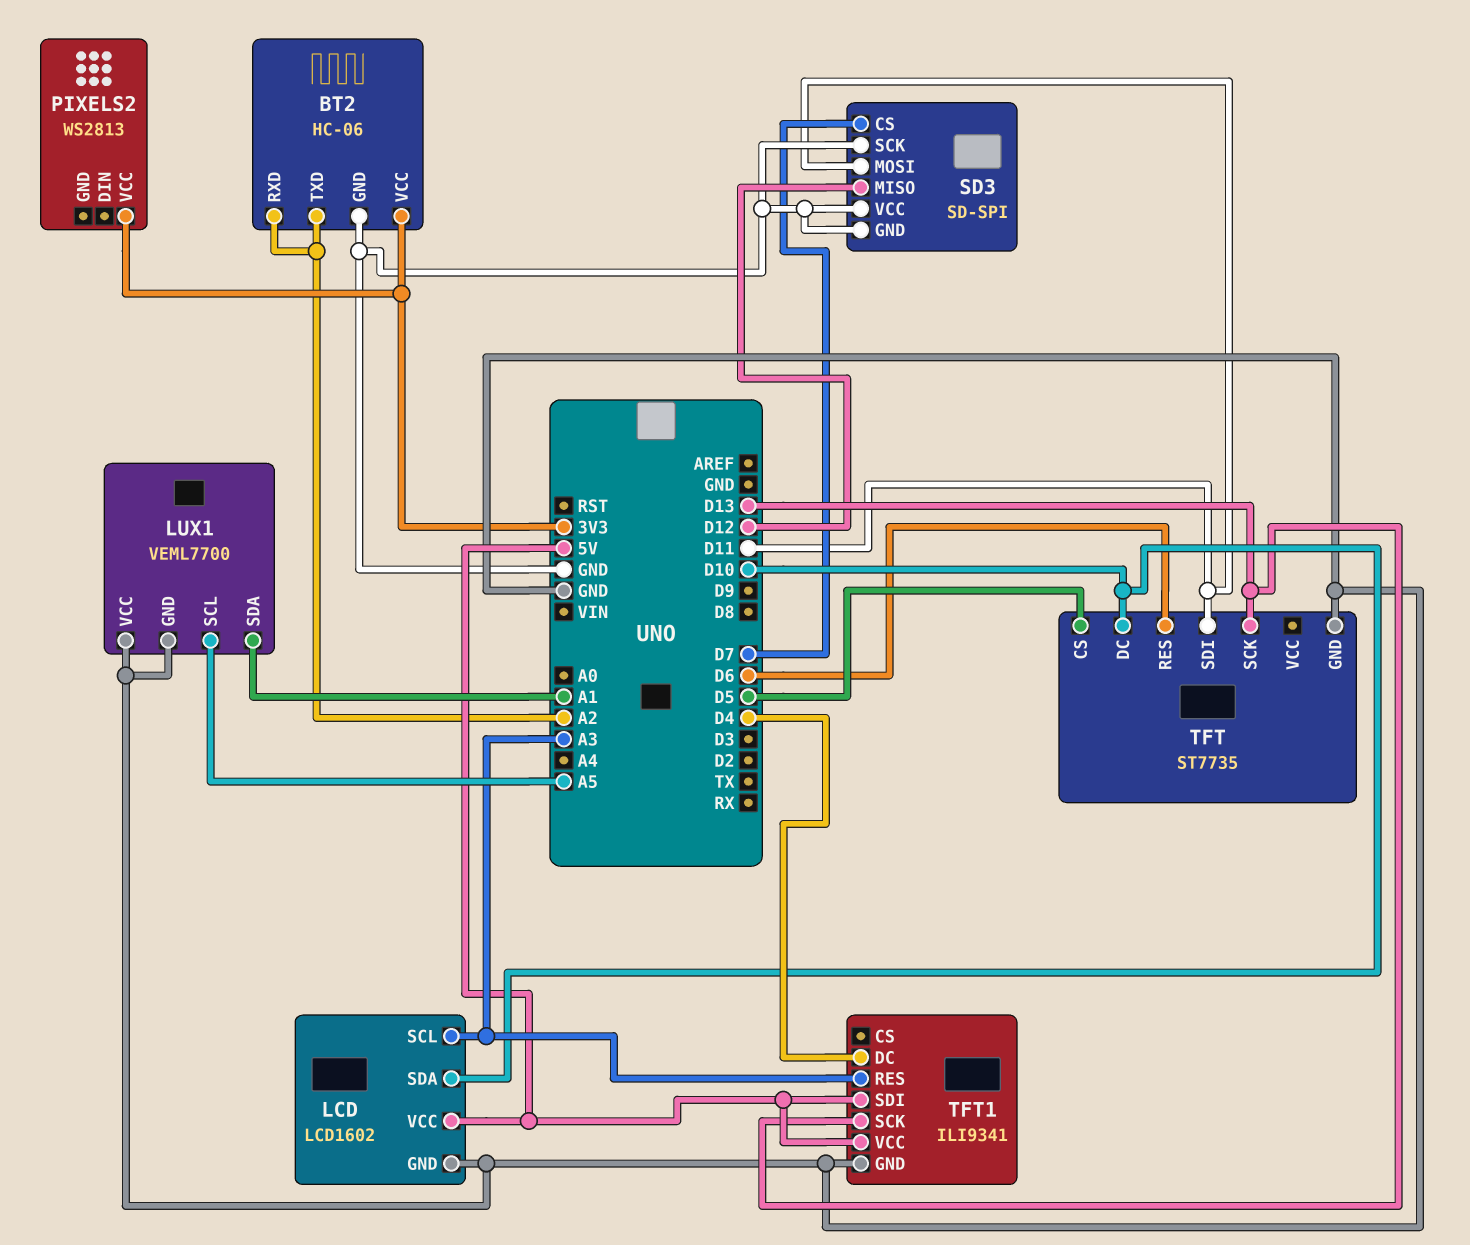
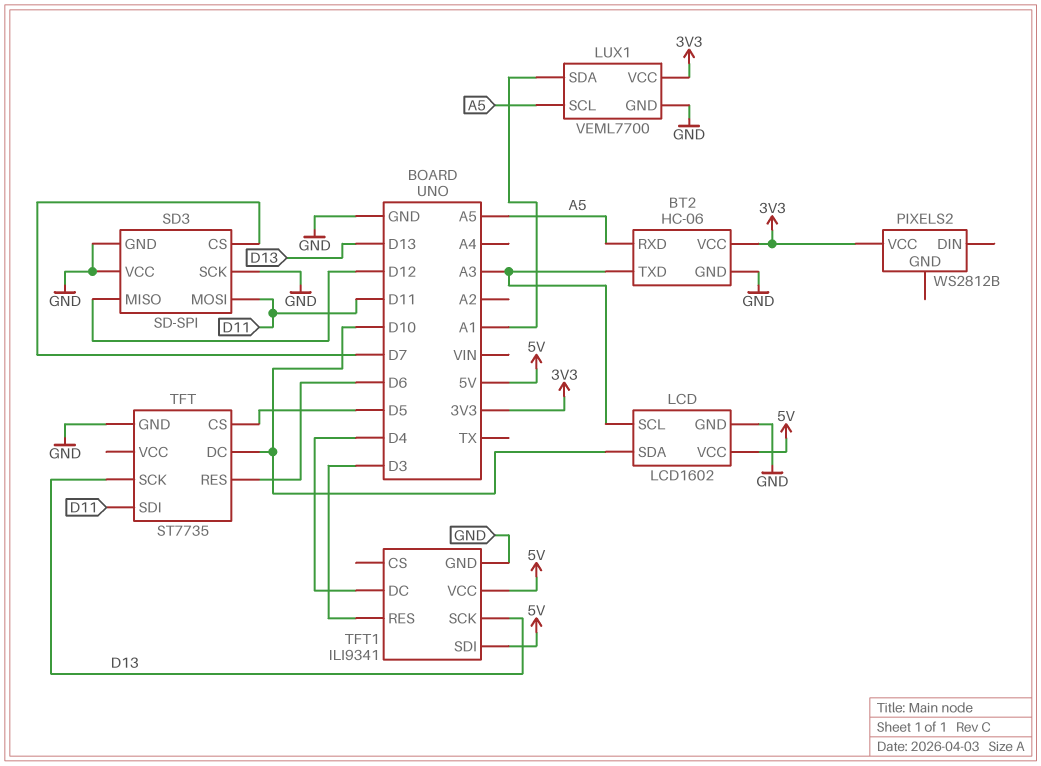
BT2 pin RXD: A2 -> A5
BT2 pin TXD: A2 -> A3
LUX1 pin VCC: GND -> 3V3
PIXELS2: WS2813 -> WS2812B
TFT1 pin RES: A3 -> D3

